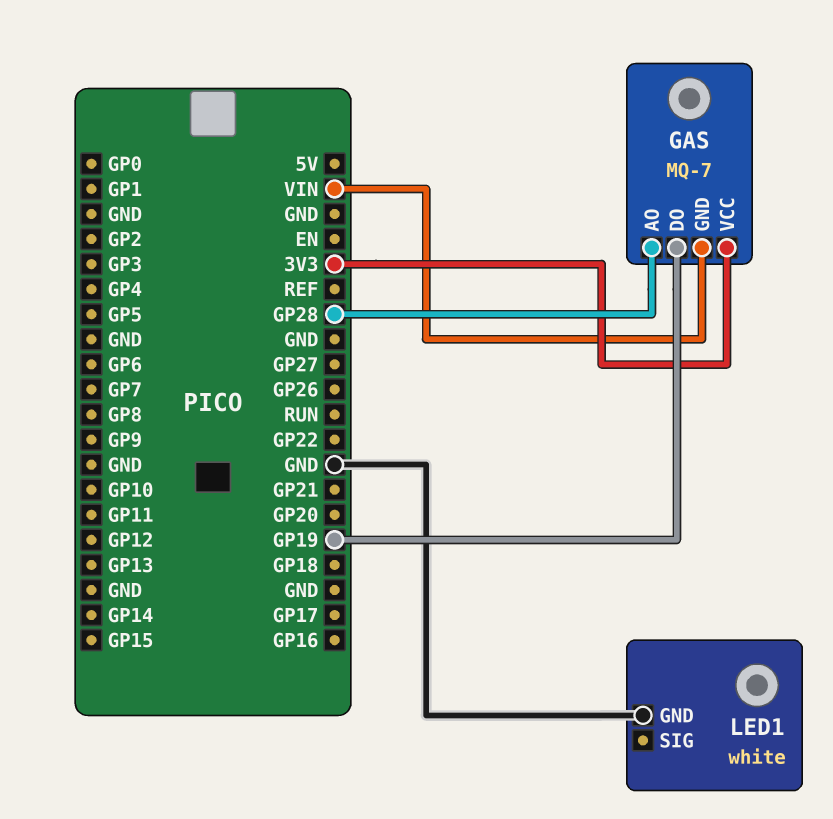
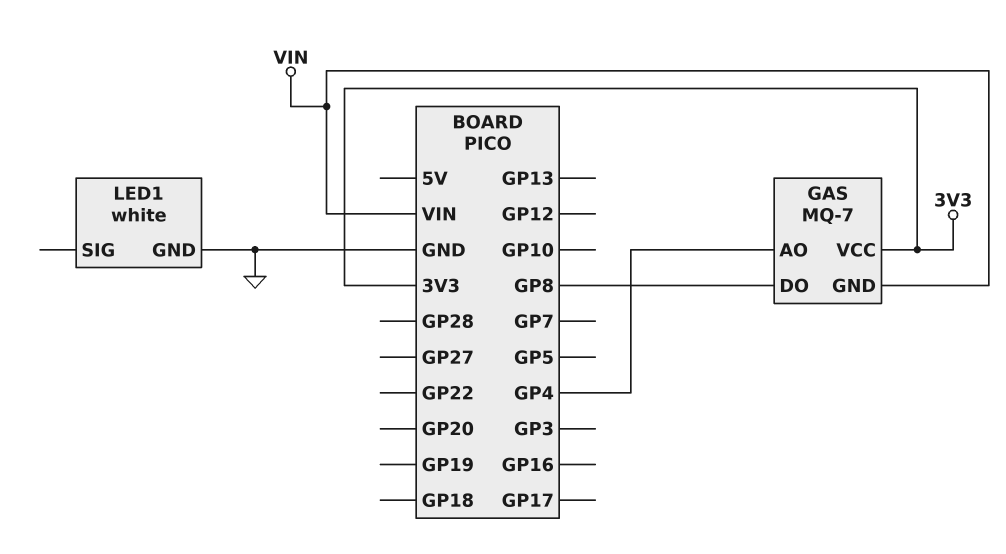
GAS pin AO: GP28 -> GP4
GAS pin DO: GP19 -> GP8

